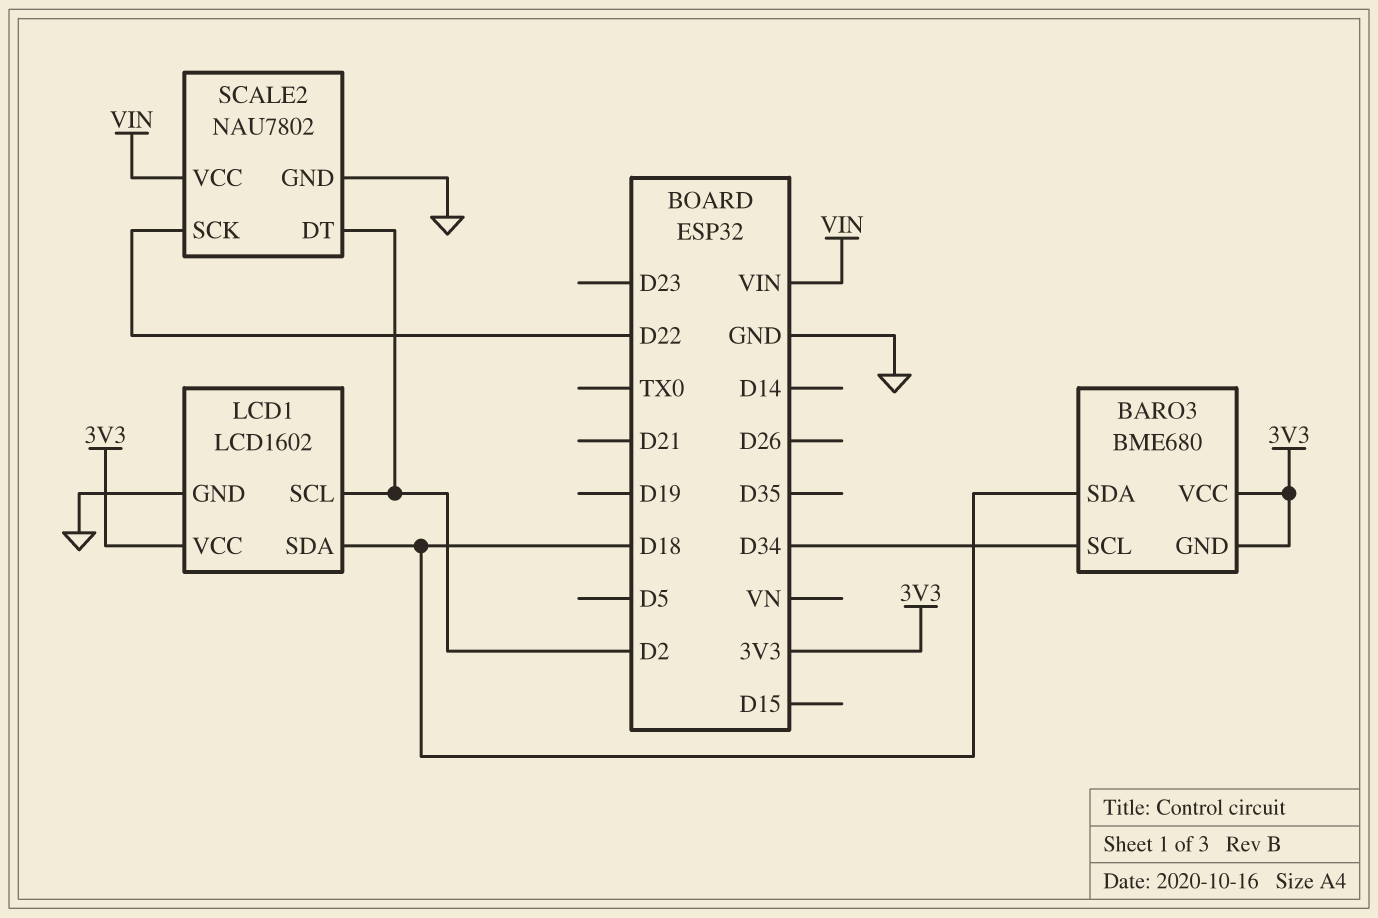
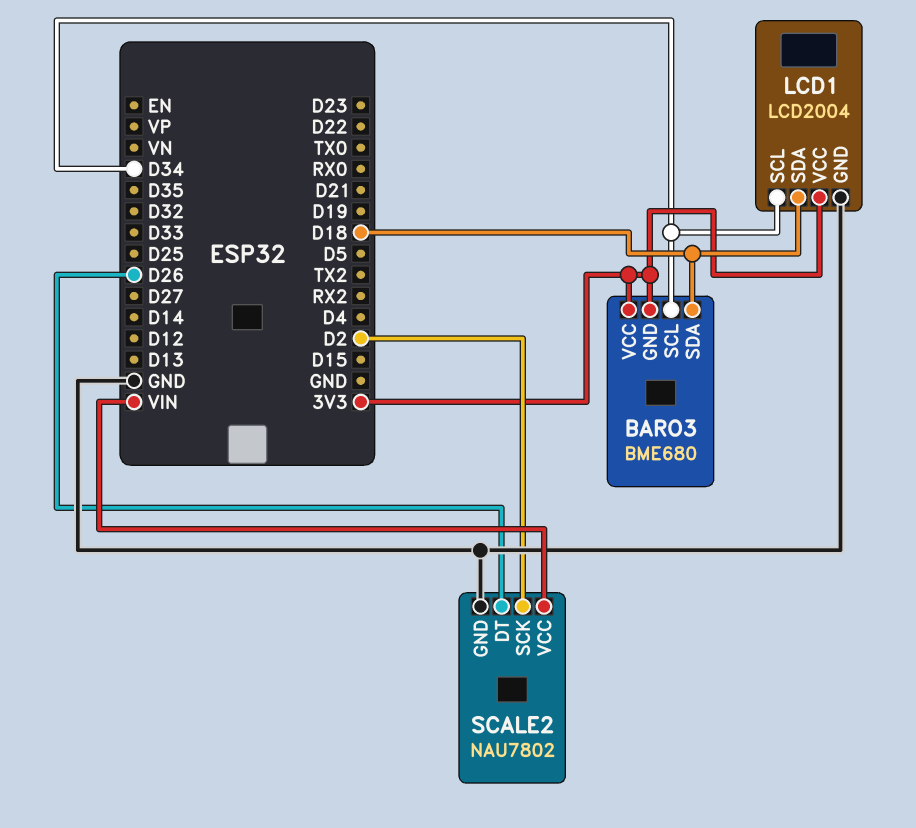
LCD1: LCD1602 -> LCD2004
LCD1 pin SCL: D2 -> D34
SCALE2 pin DT: D2 -> D26
SCALE2 pin SCK: D22 -> D2

